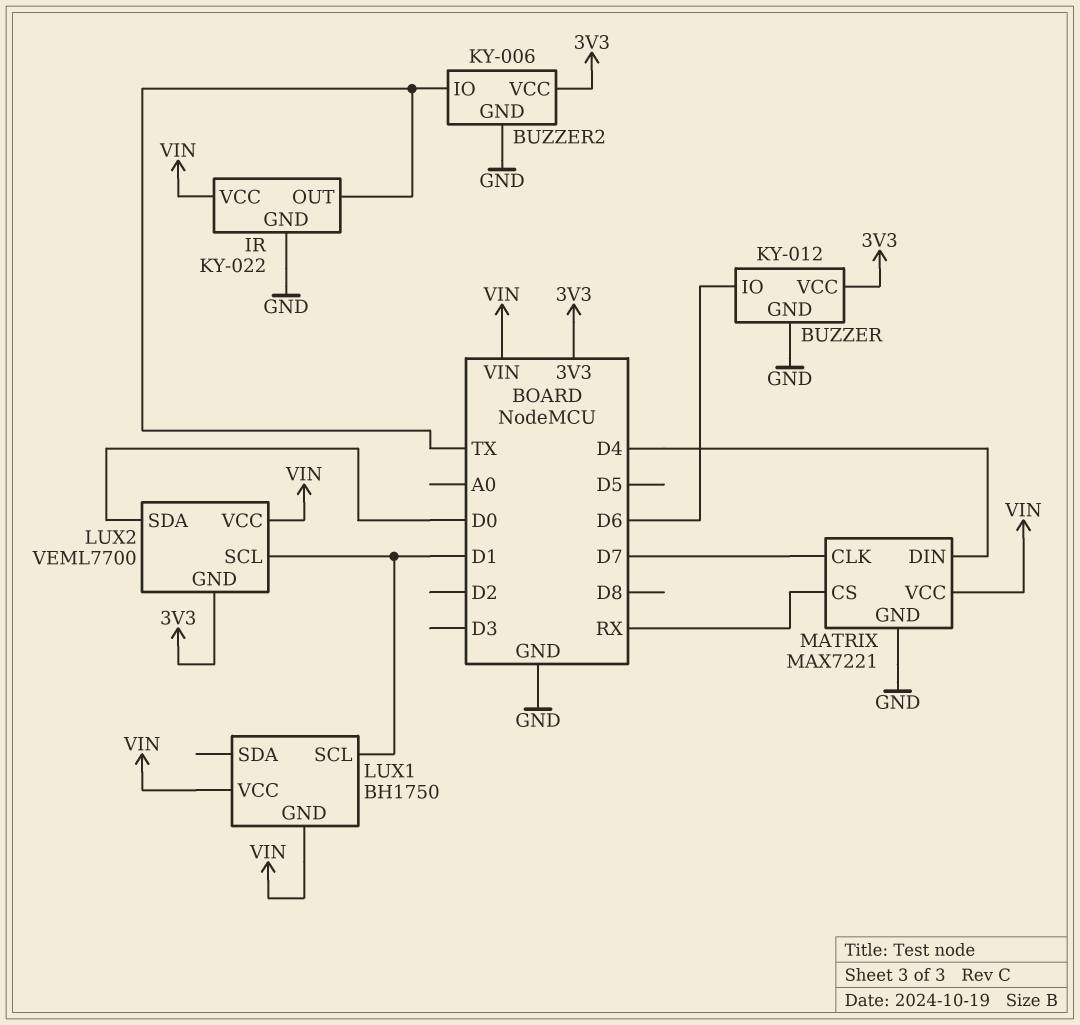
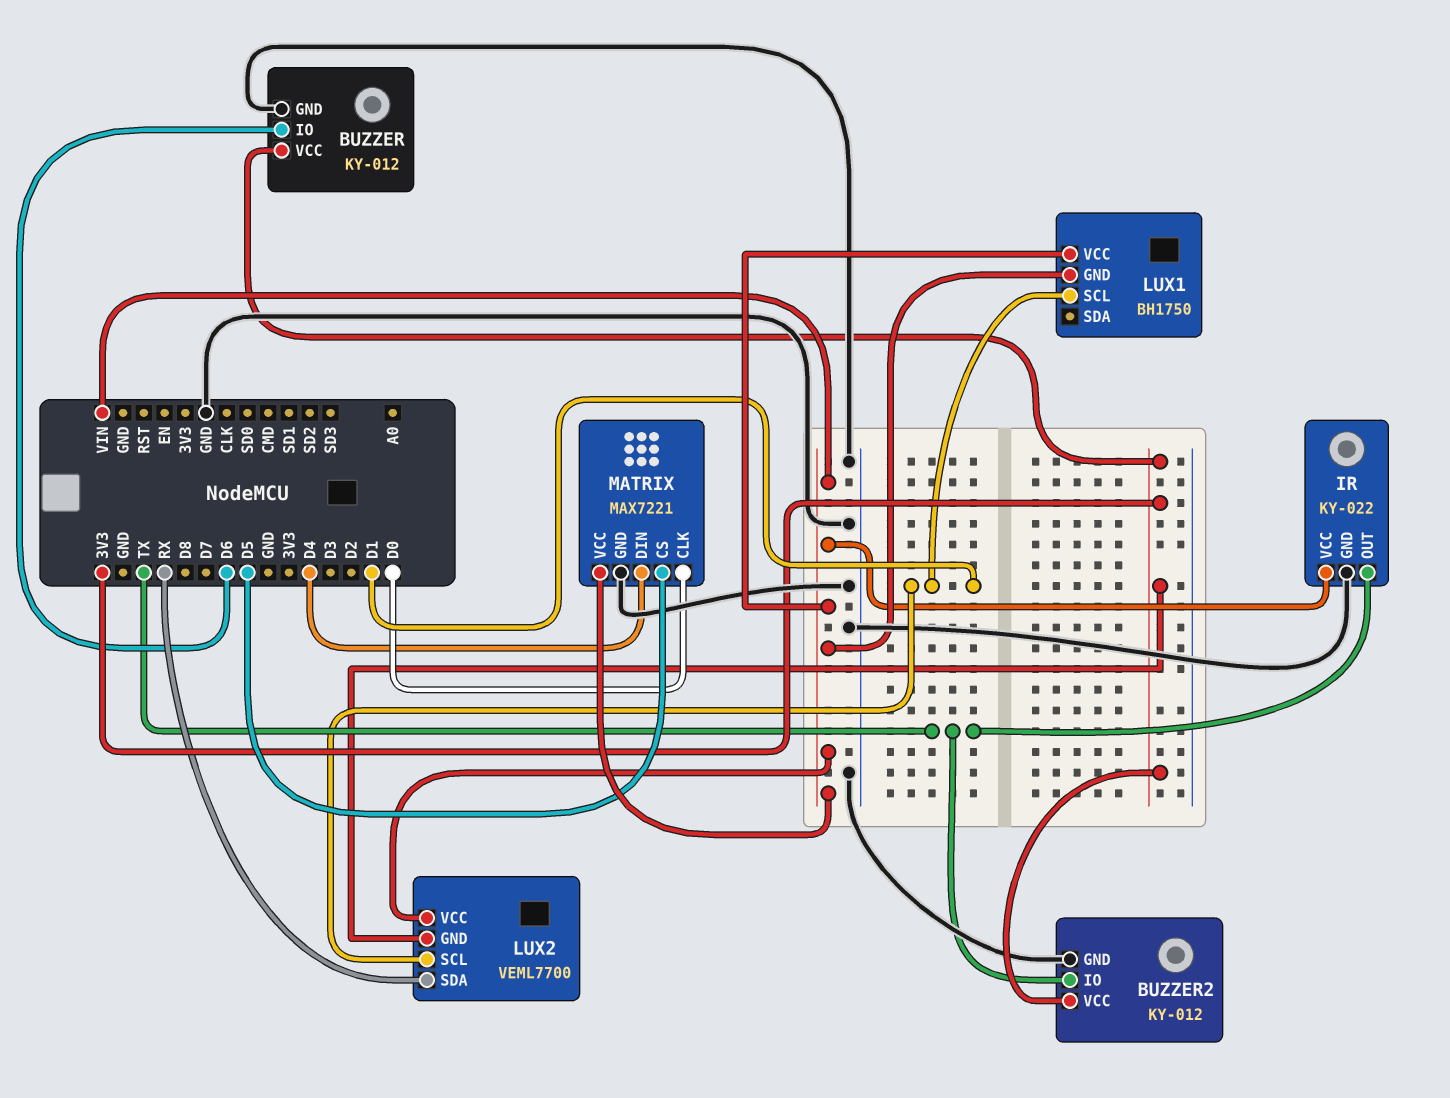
BUZZER2: KY-006 -> KY-012
LUX2 pin SDA: D0 -> RX
MATRIX pin CLK: D7 -> D0
MATRIX pin CS: RX -> D5

